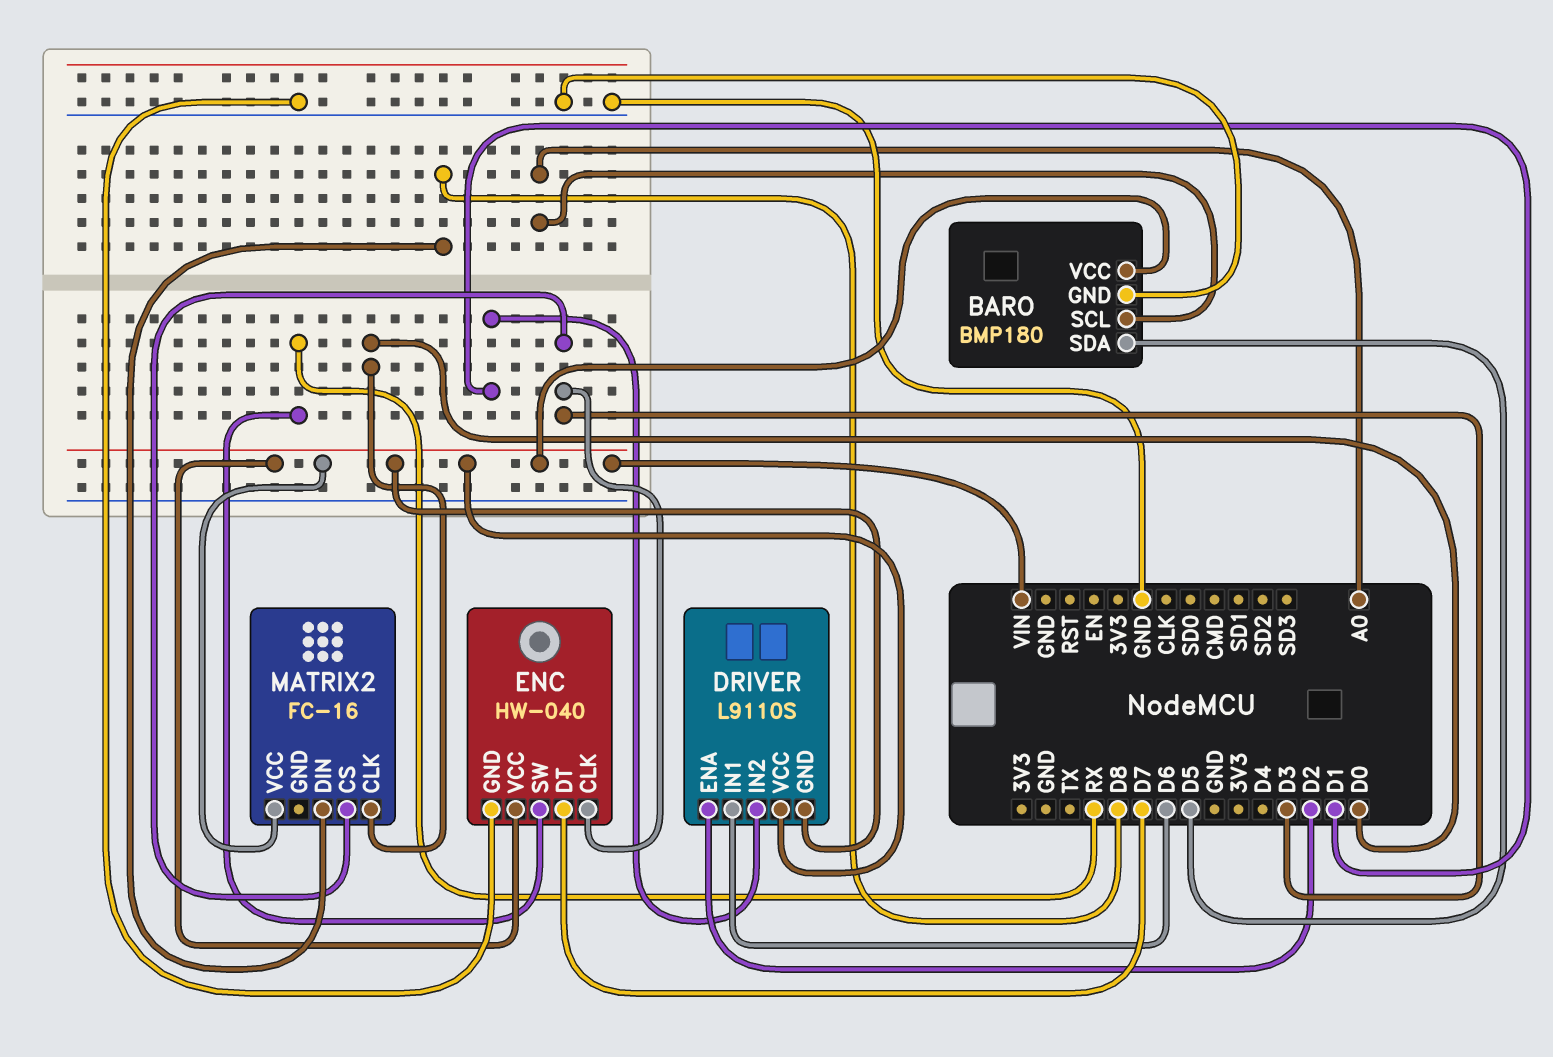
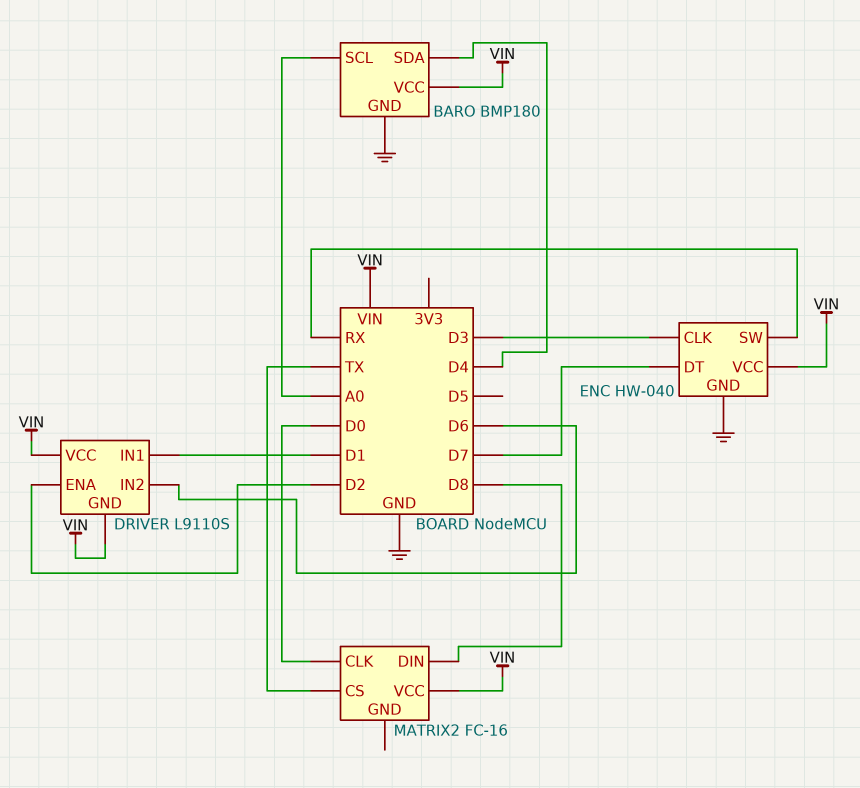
BARO pin SDA: D5 -> D4
DRIVER pin IN1: D6 -> D1
DRIVER pin IN2: D1 -> D6
MATRIX2 pin CS: D3 -> TX

